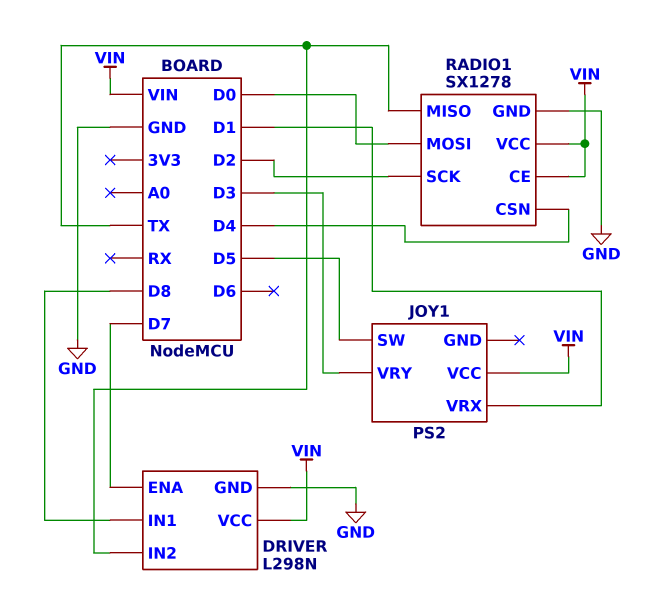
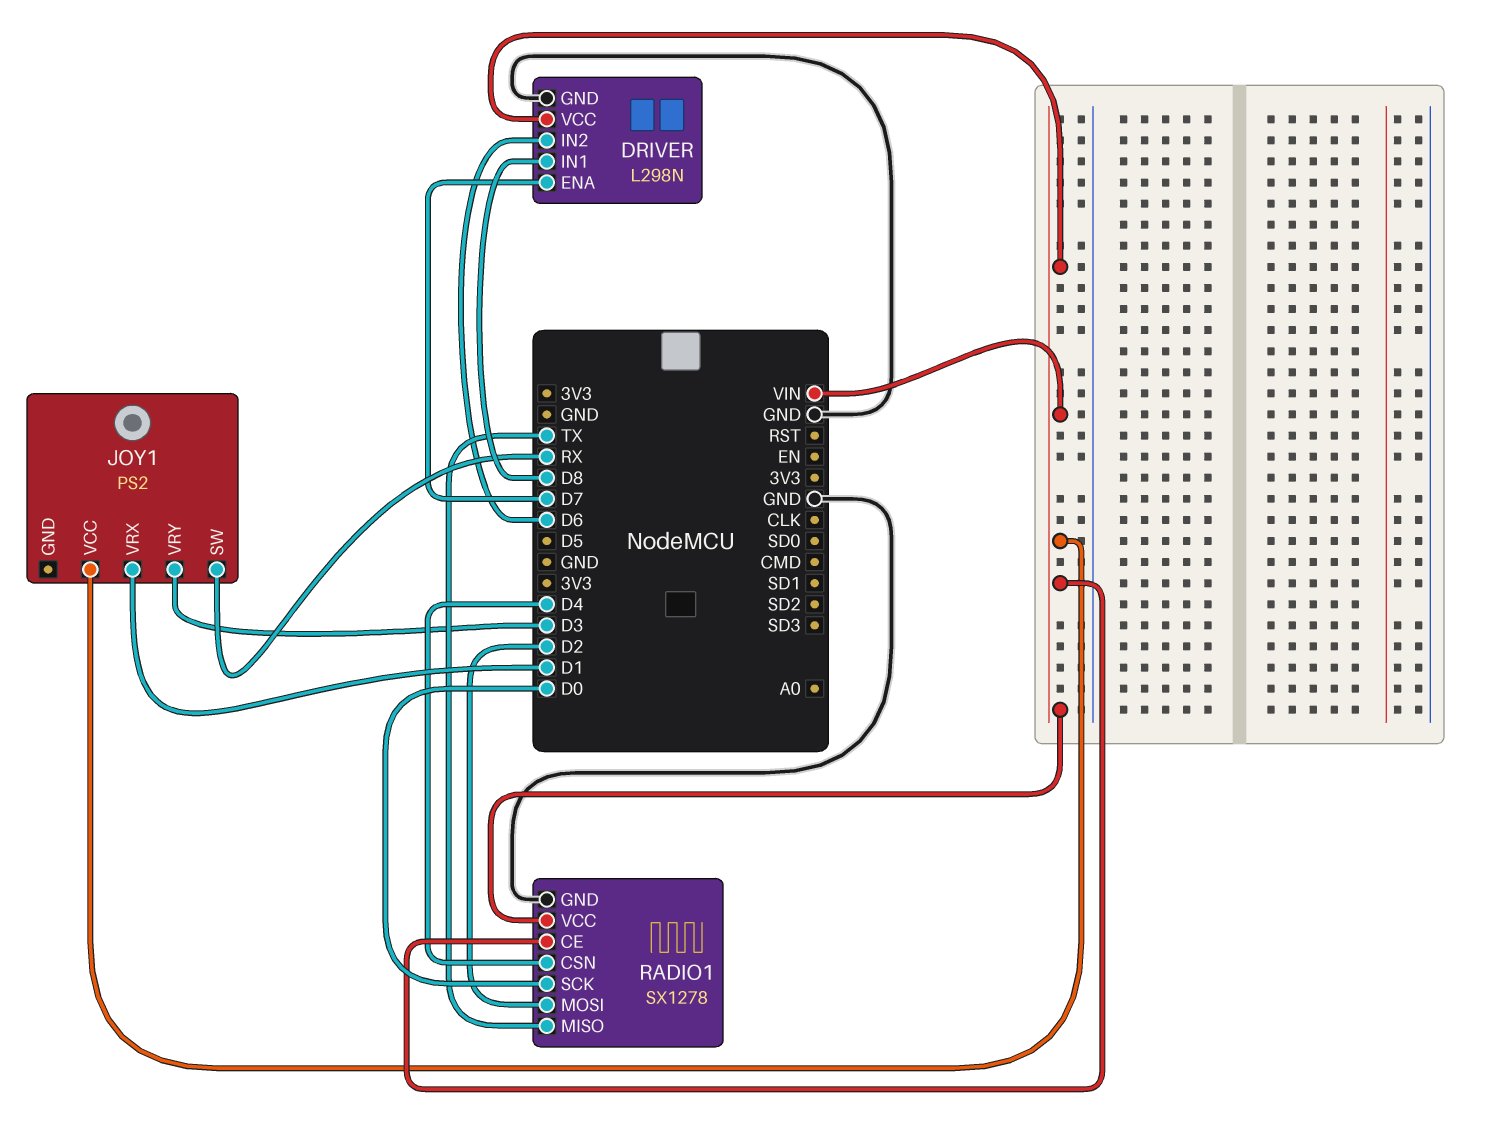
DRIVER pin IN2: TX -> D6
JOY1 pin SW: D5 -> RX
RADIO1 pin MOSI: D0 -> D2
RADIO1 pin SCK: D2 -> D0

